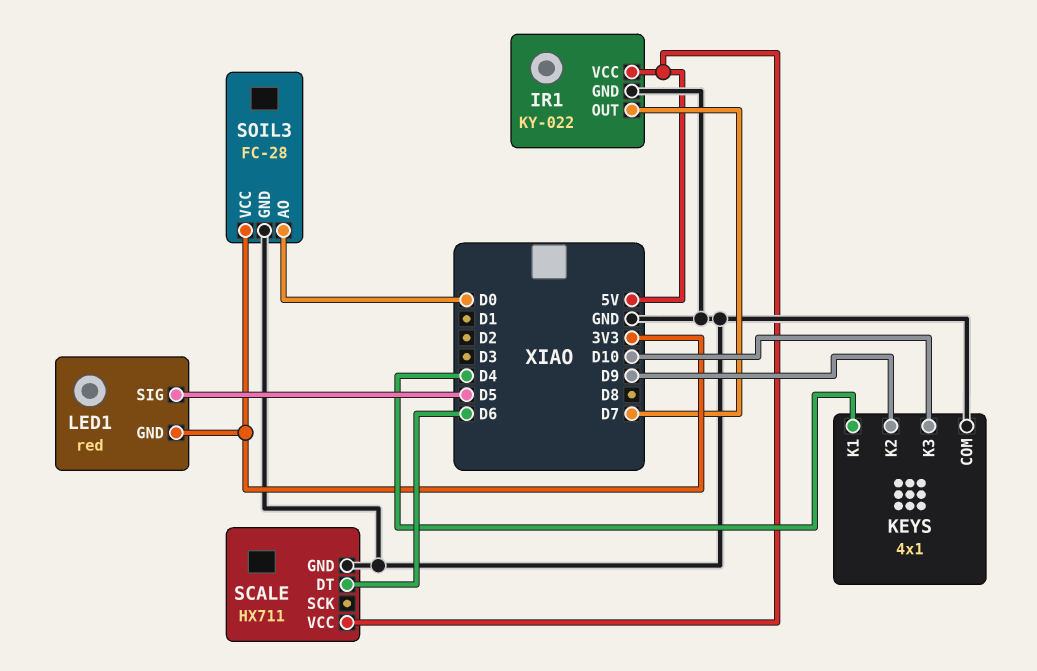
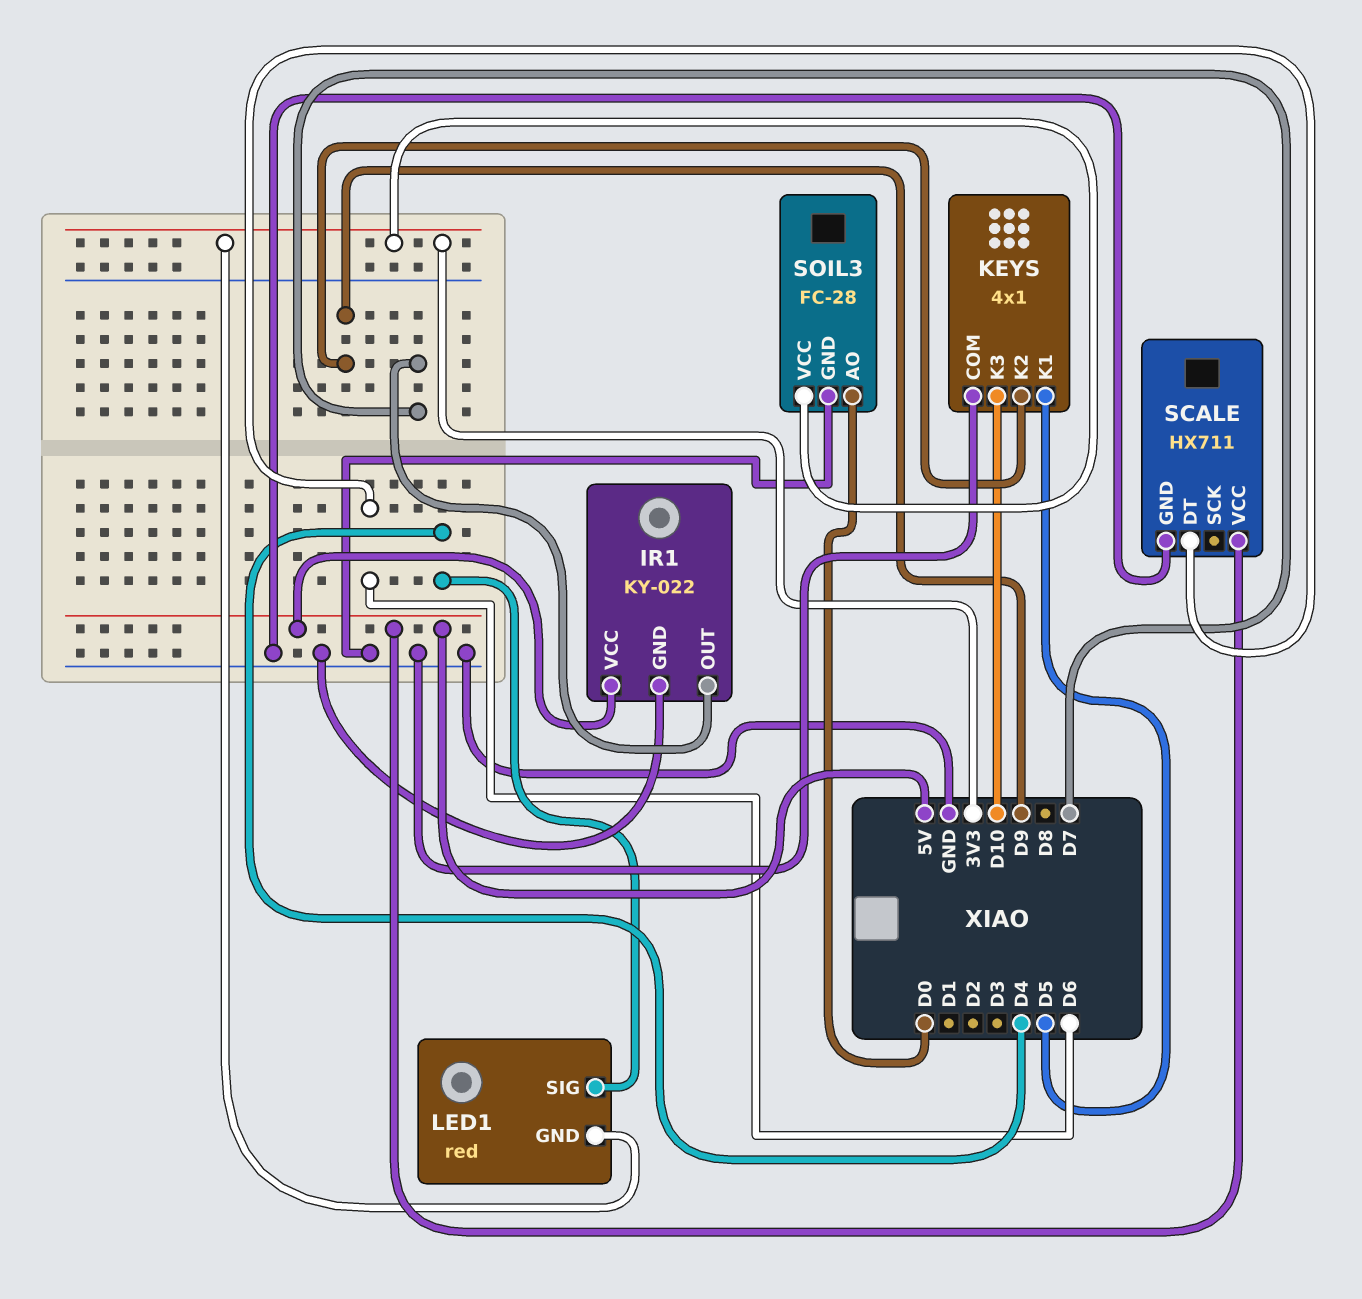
KEYS pin K1: D4 -> D5
LED1 pin SIG: D5 -> D4

